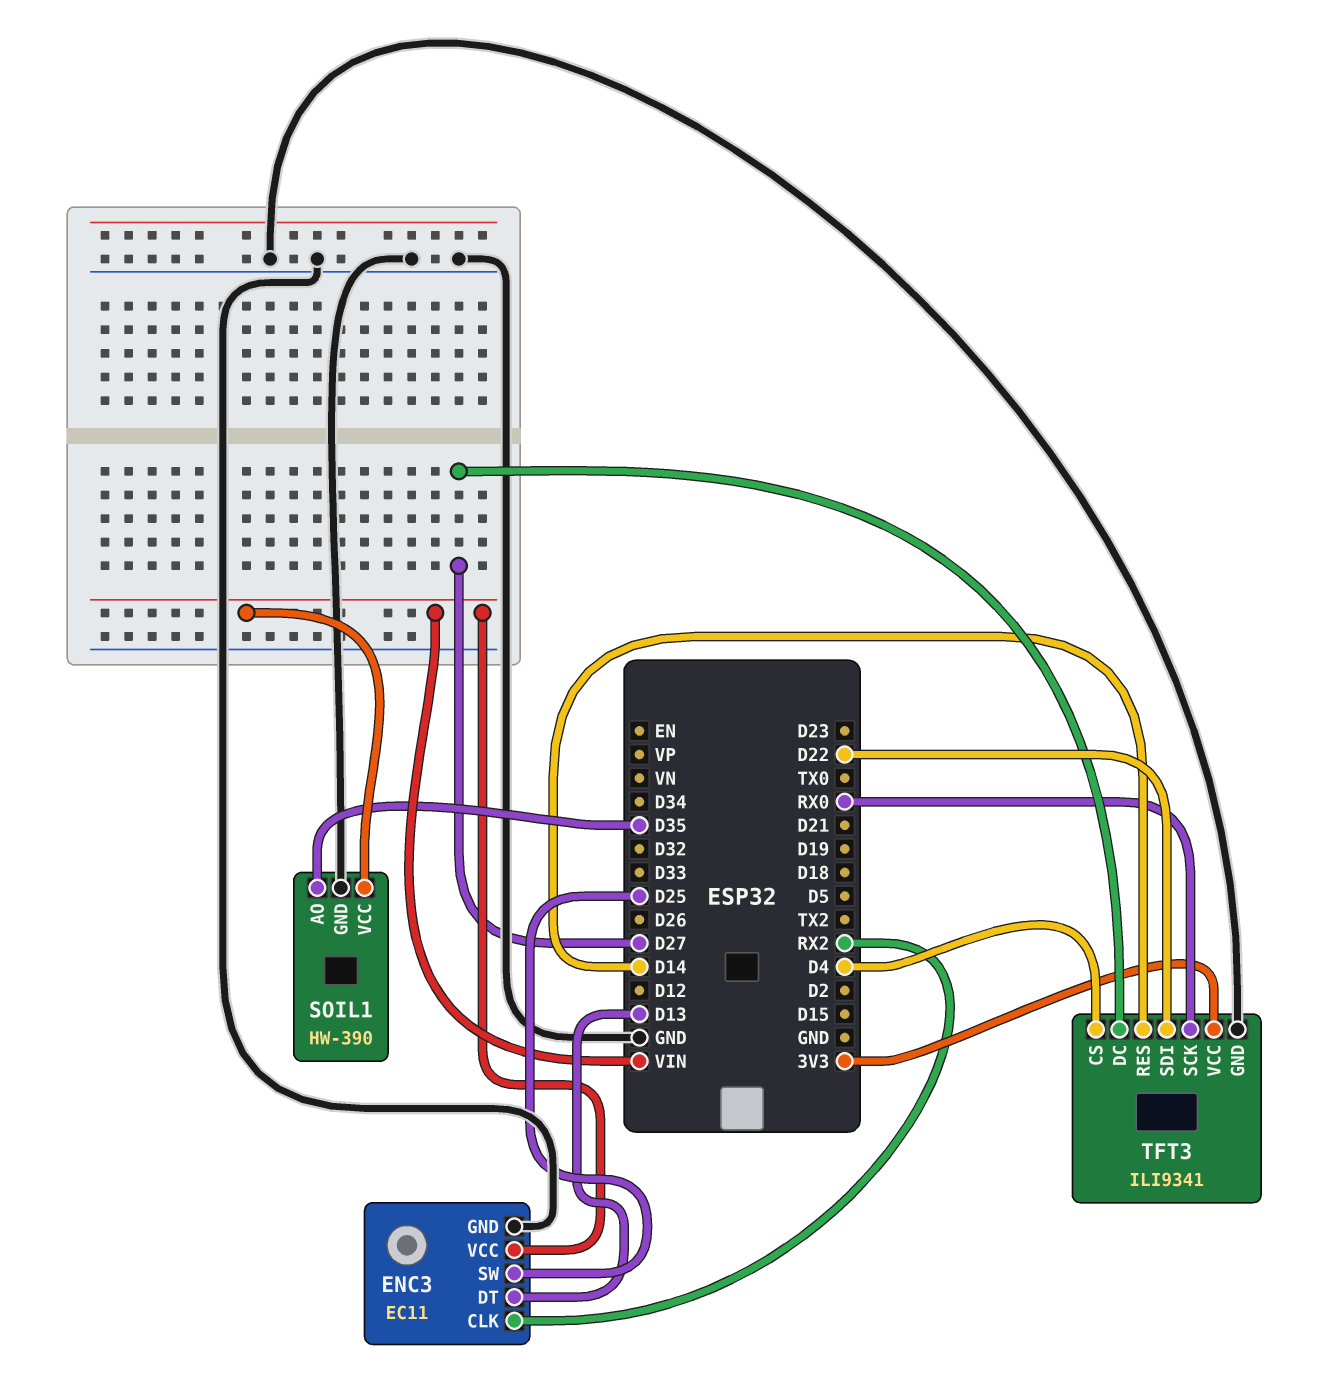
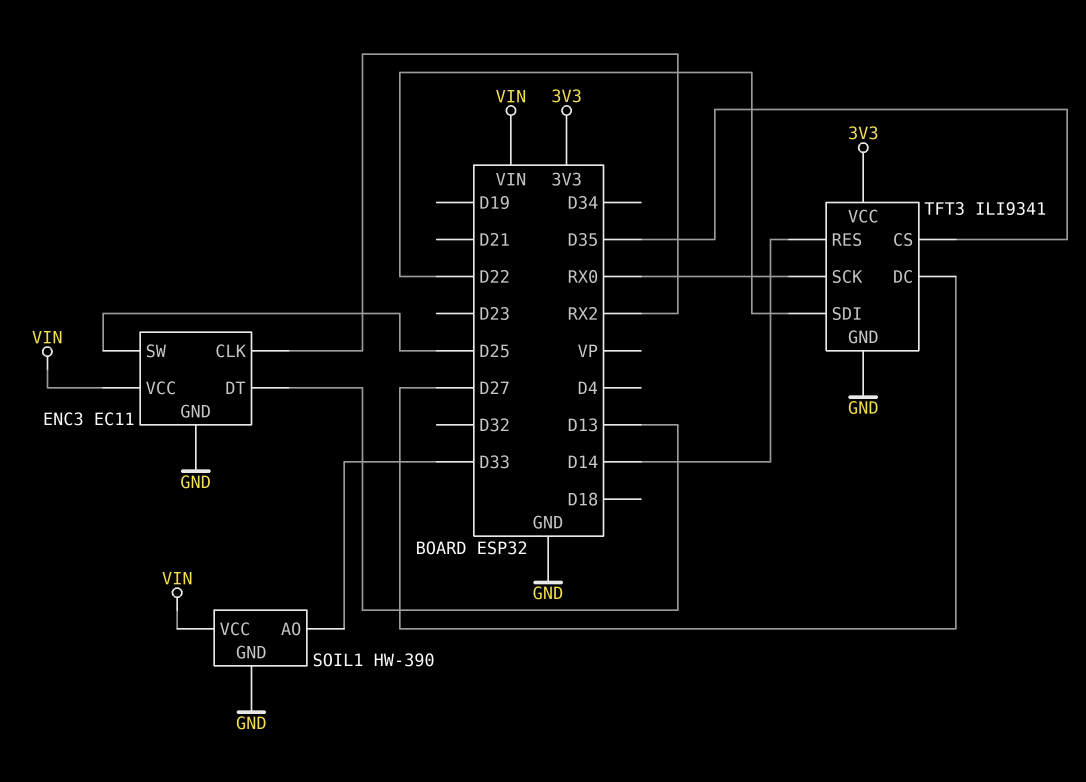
SOIL1 pin AO: D35 -> D33
TFT3 pin CS: D4 -> D35

